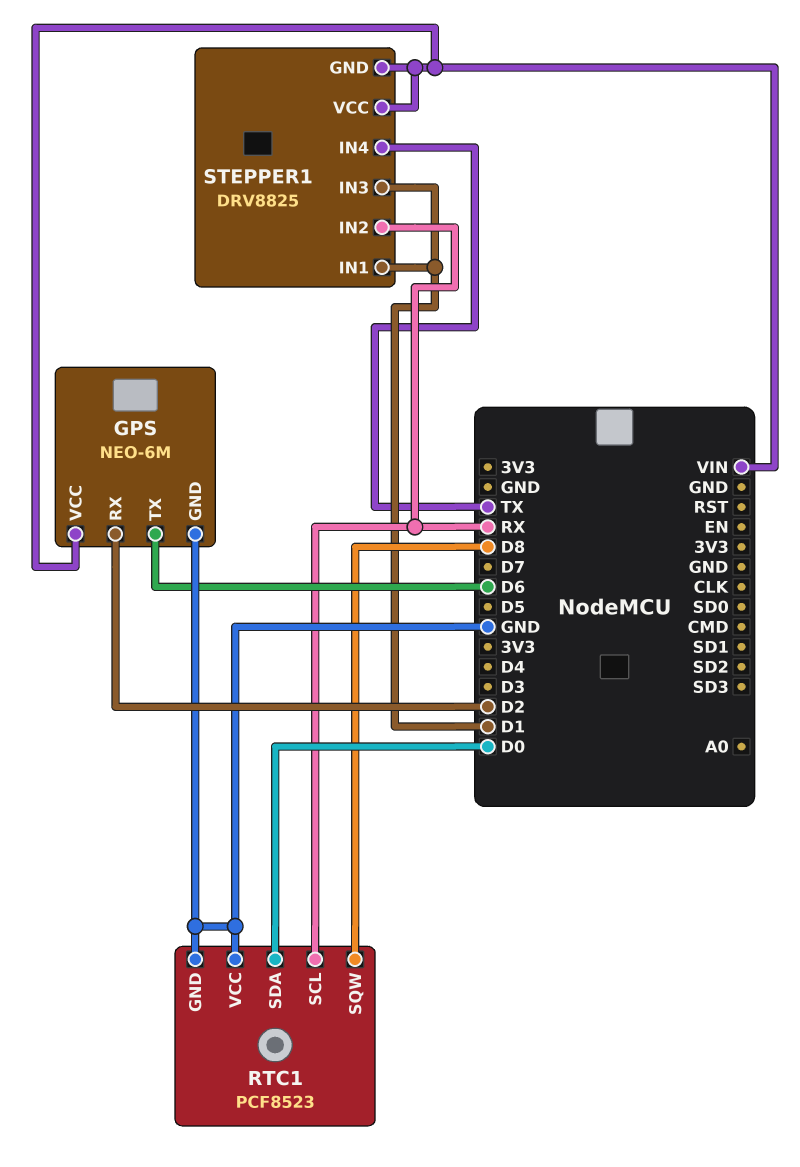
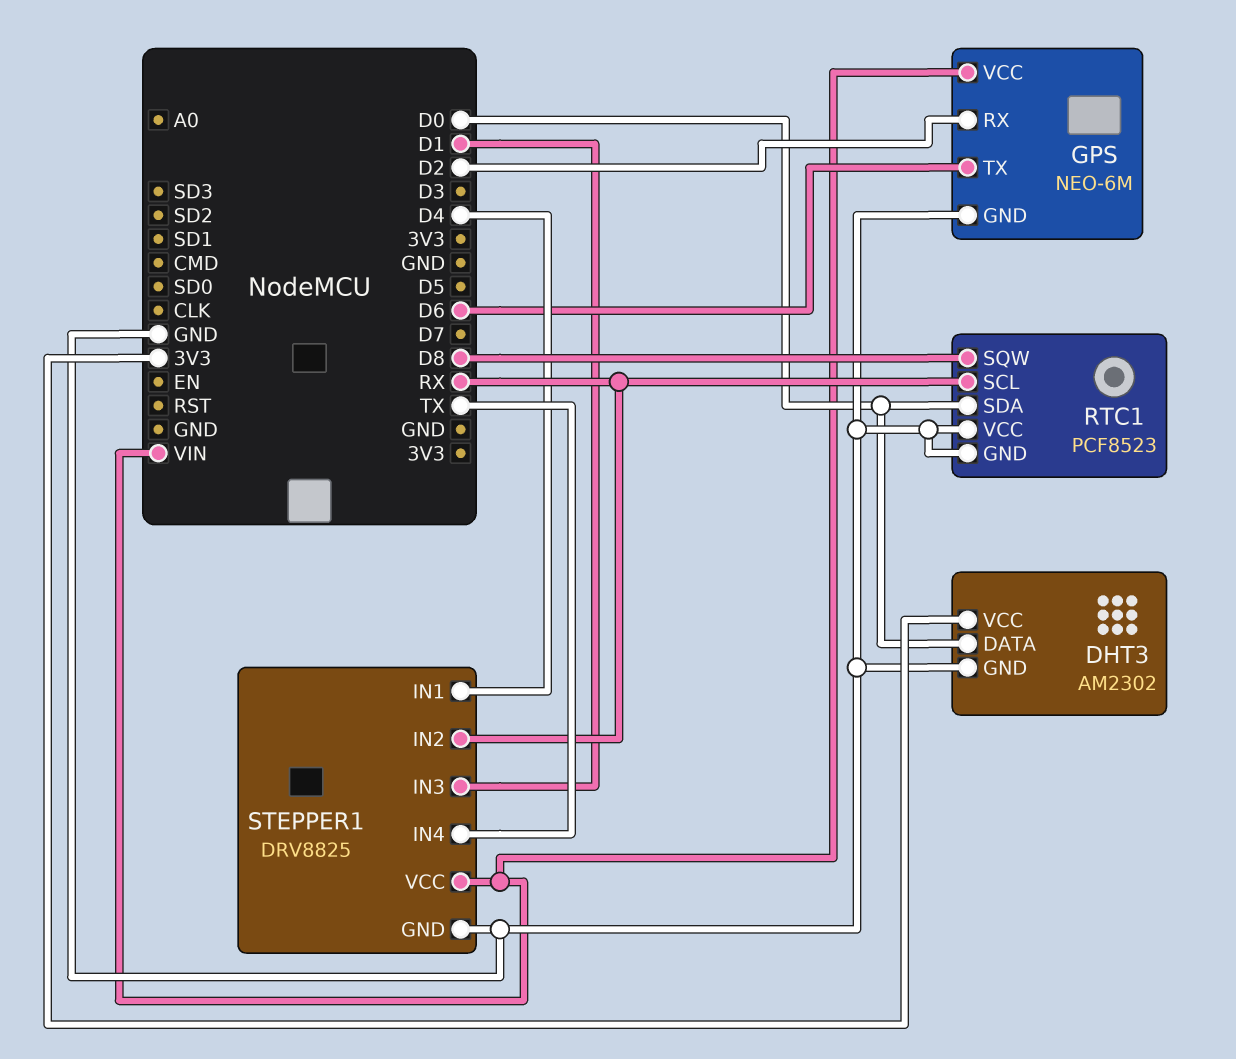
DHT3: none -> AM2302
DHT3 pin DATA: none -> D0
DHT3 pin GND: none -> GND
DHT3 pin VCC: none -> 3V3
STEPPER1 pin GND: VIN -> GND
STEPPER1 pin IN1: D1 -> D4

